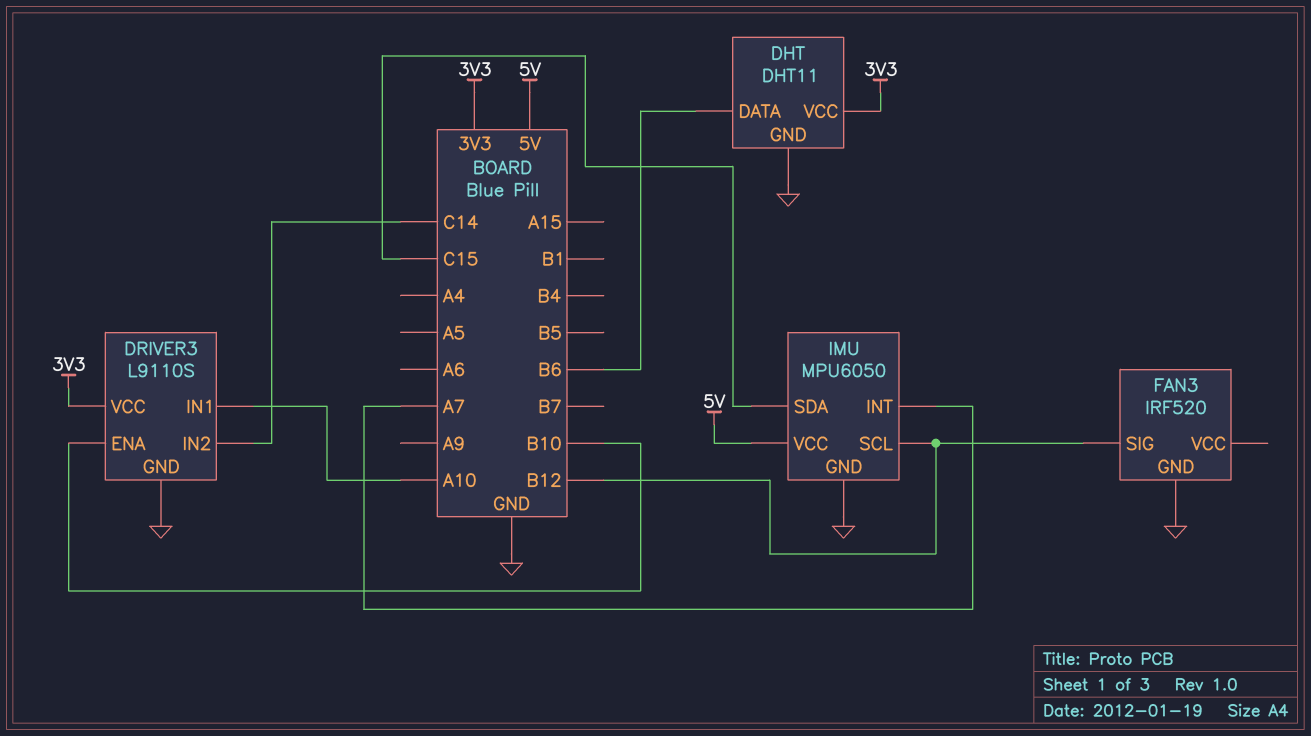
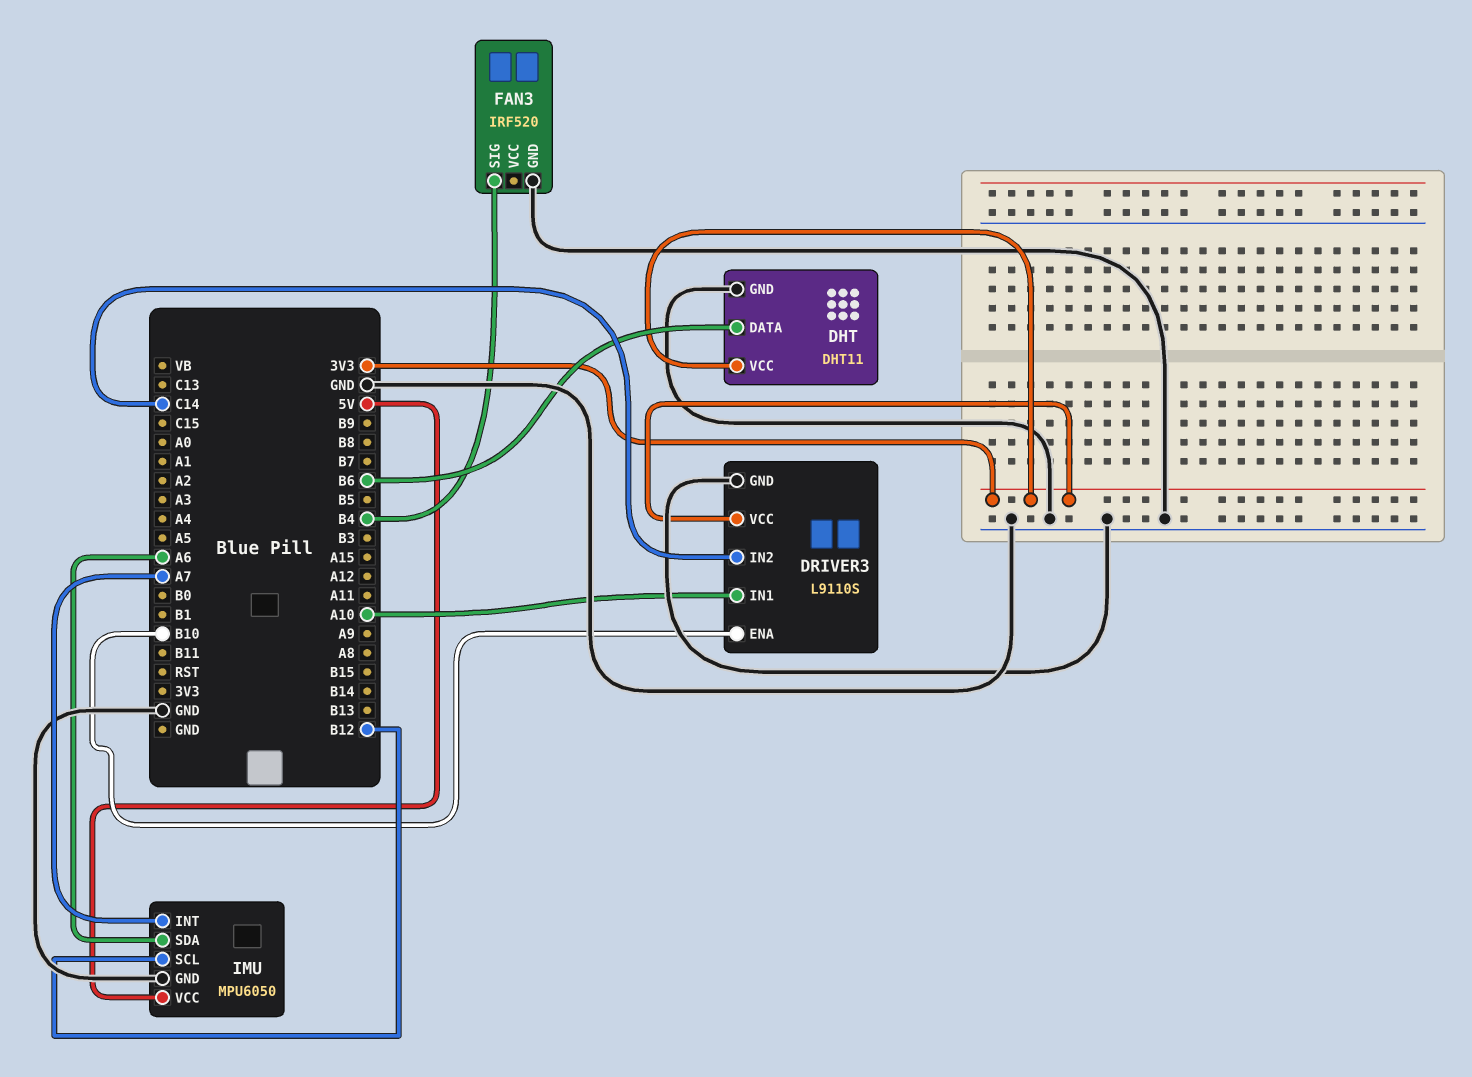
FAN3 pin SIG: B12 -> B4
IMU pin SDA: C15 -> A6

